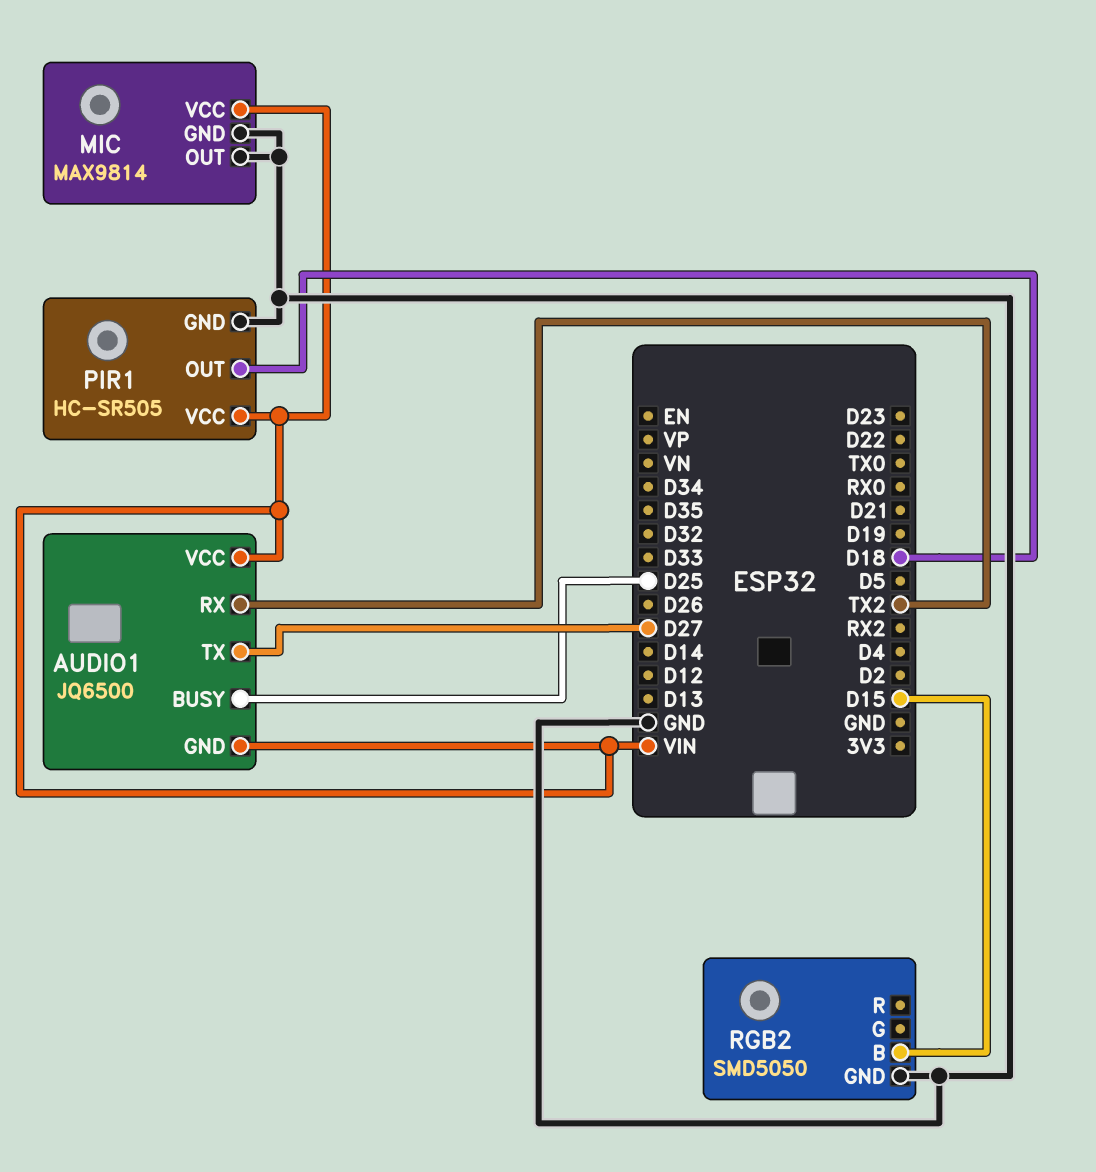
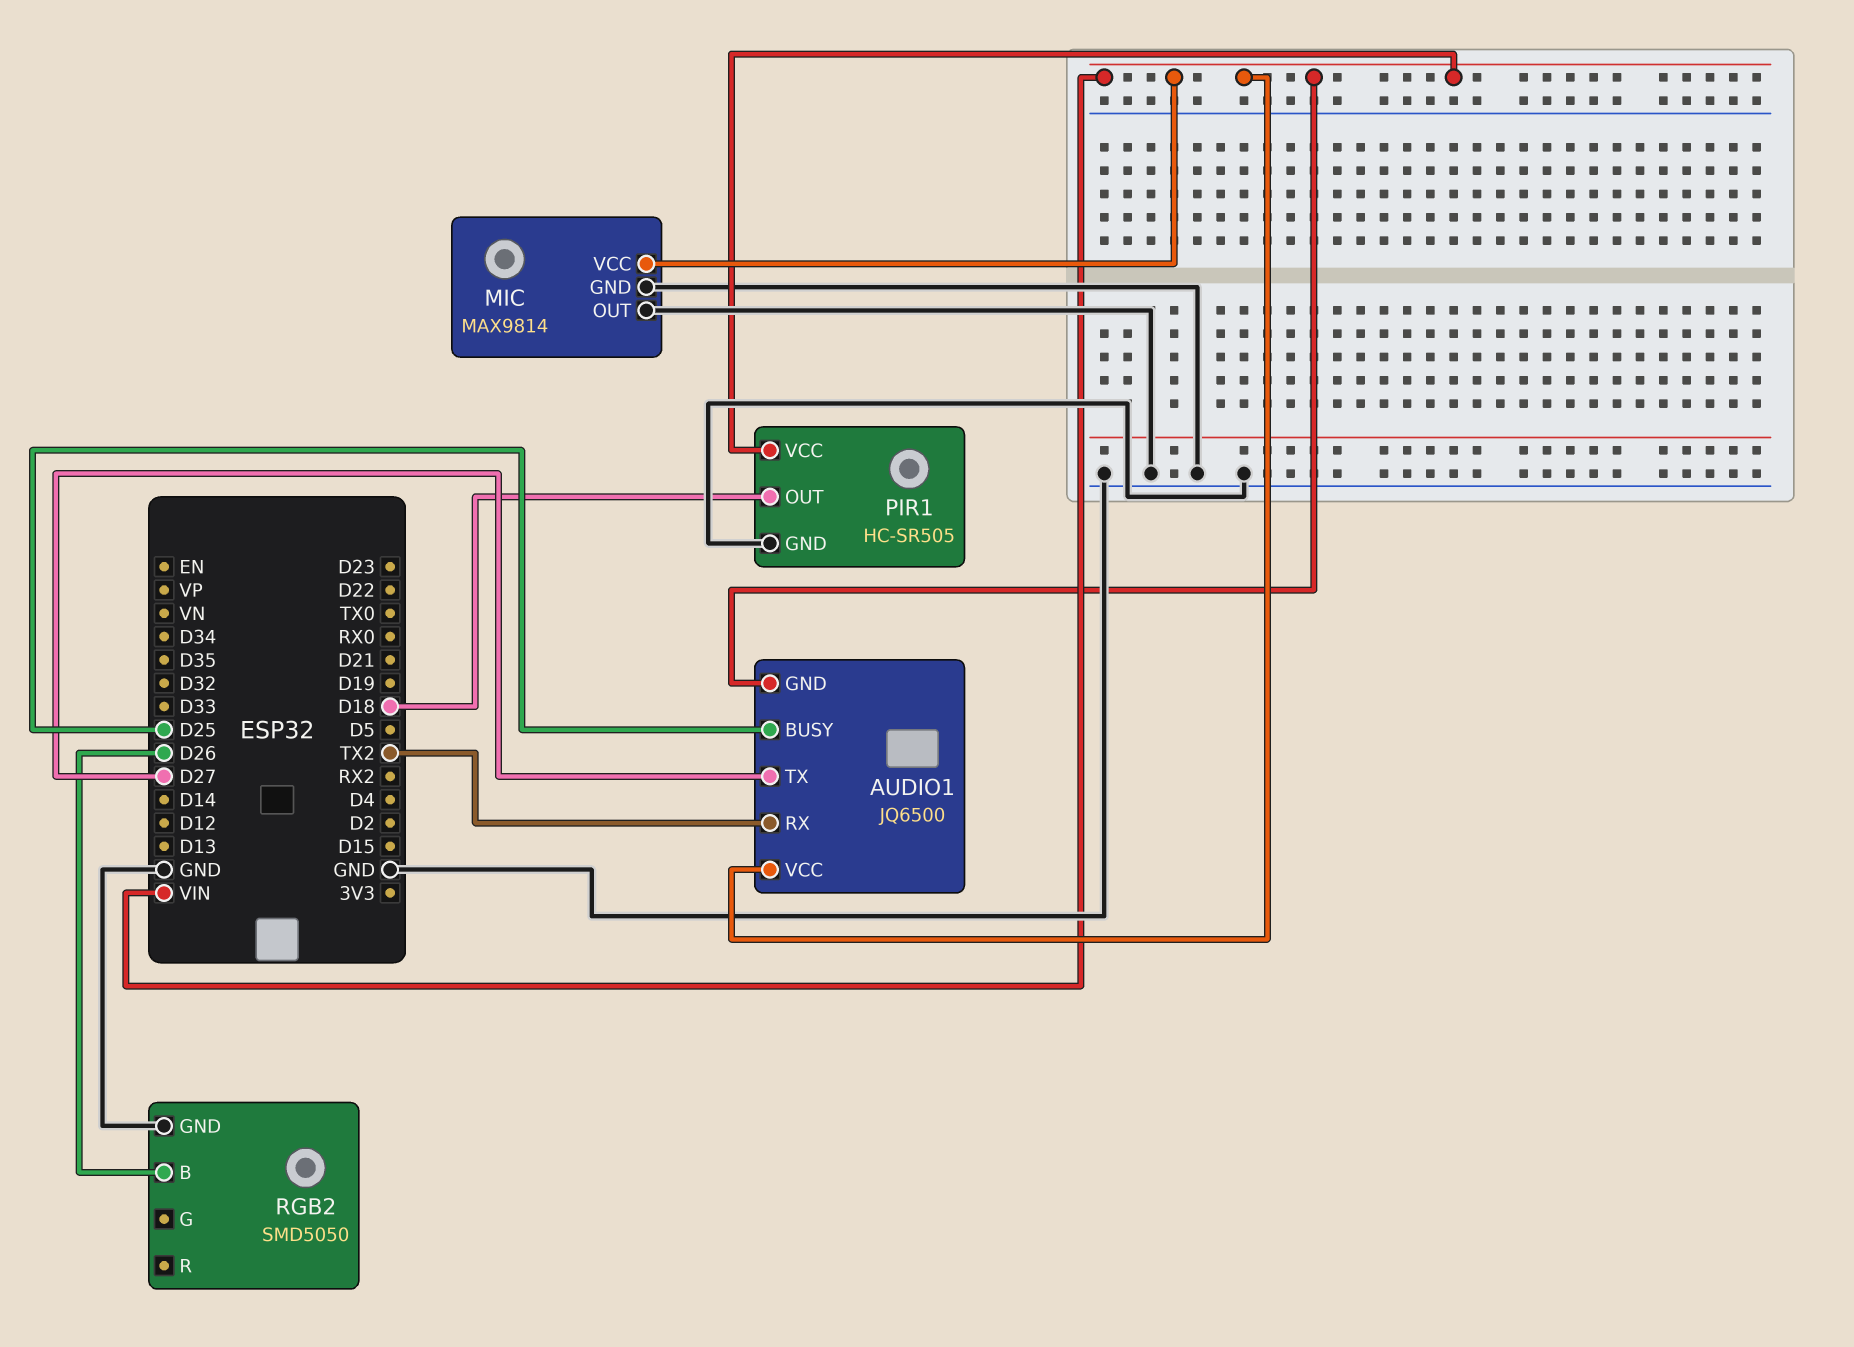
RGB2 pin B: D15 -> D26

